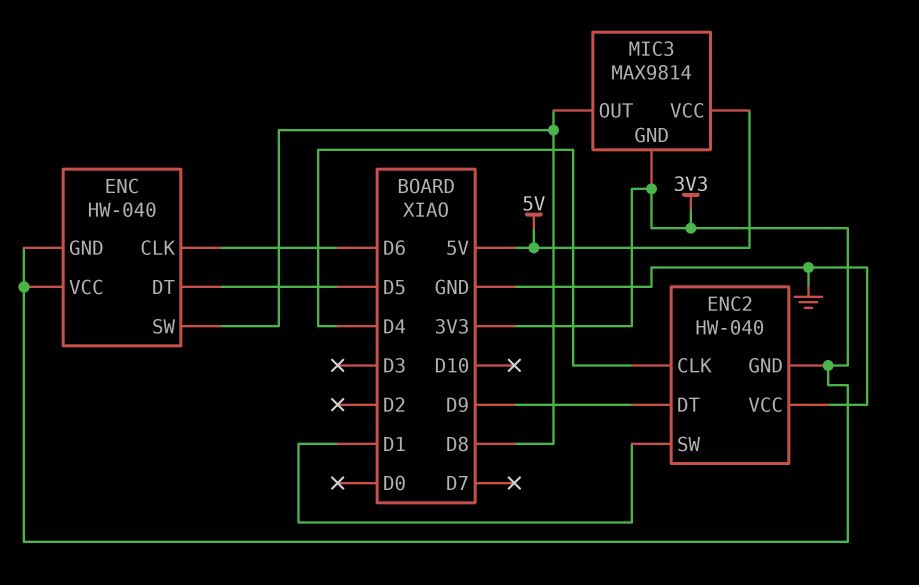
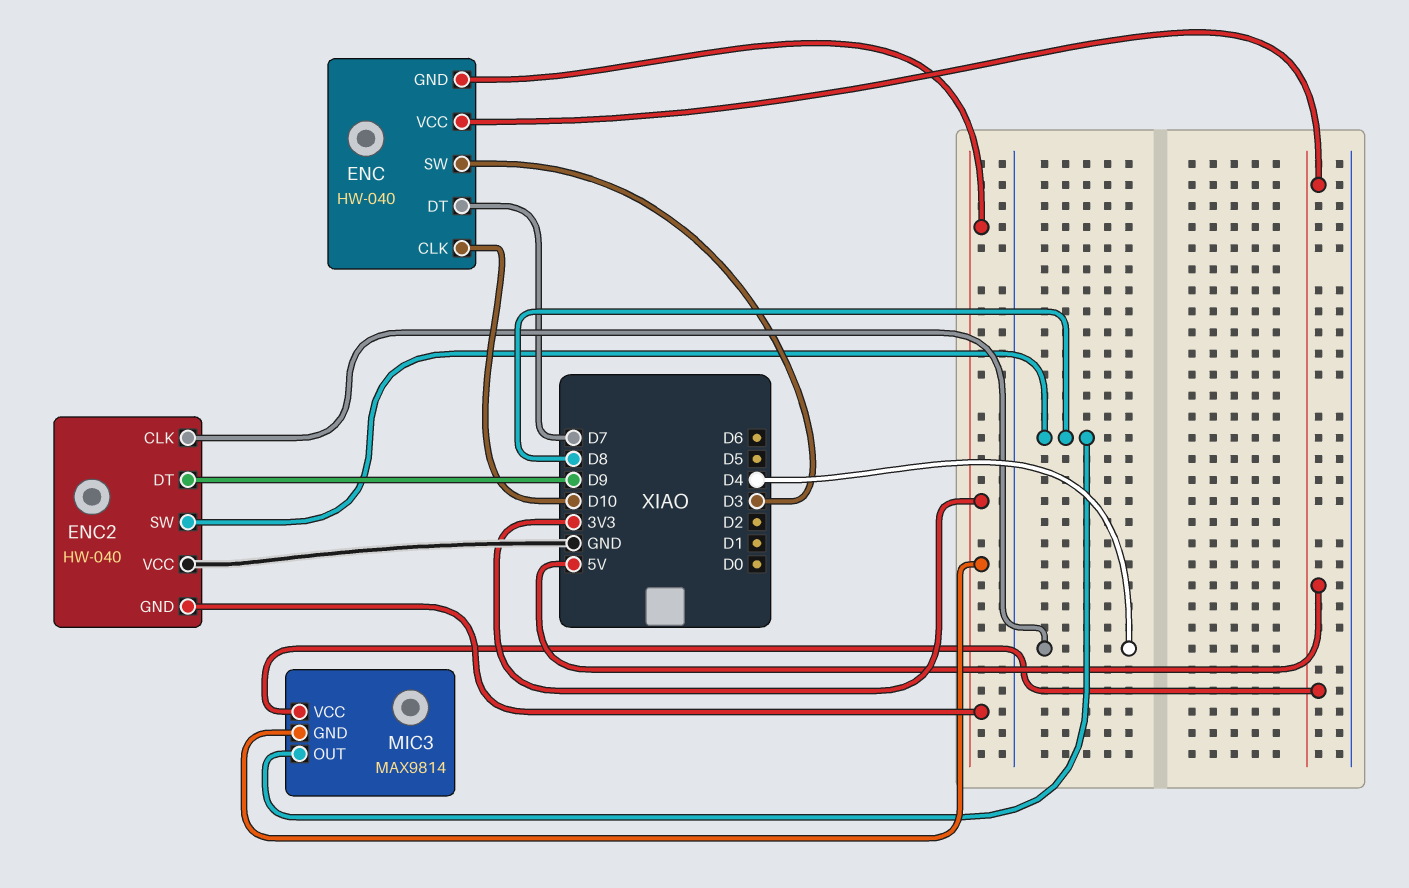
ENC pin CLK: D6 -> D10
ENC pin DT: D5 -> D7
ENC pin SW: D8 -> D3
ENC pin VCC: 3V3 -> 5V
ENC2 pin SW: D1 -> D8

